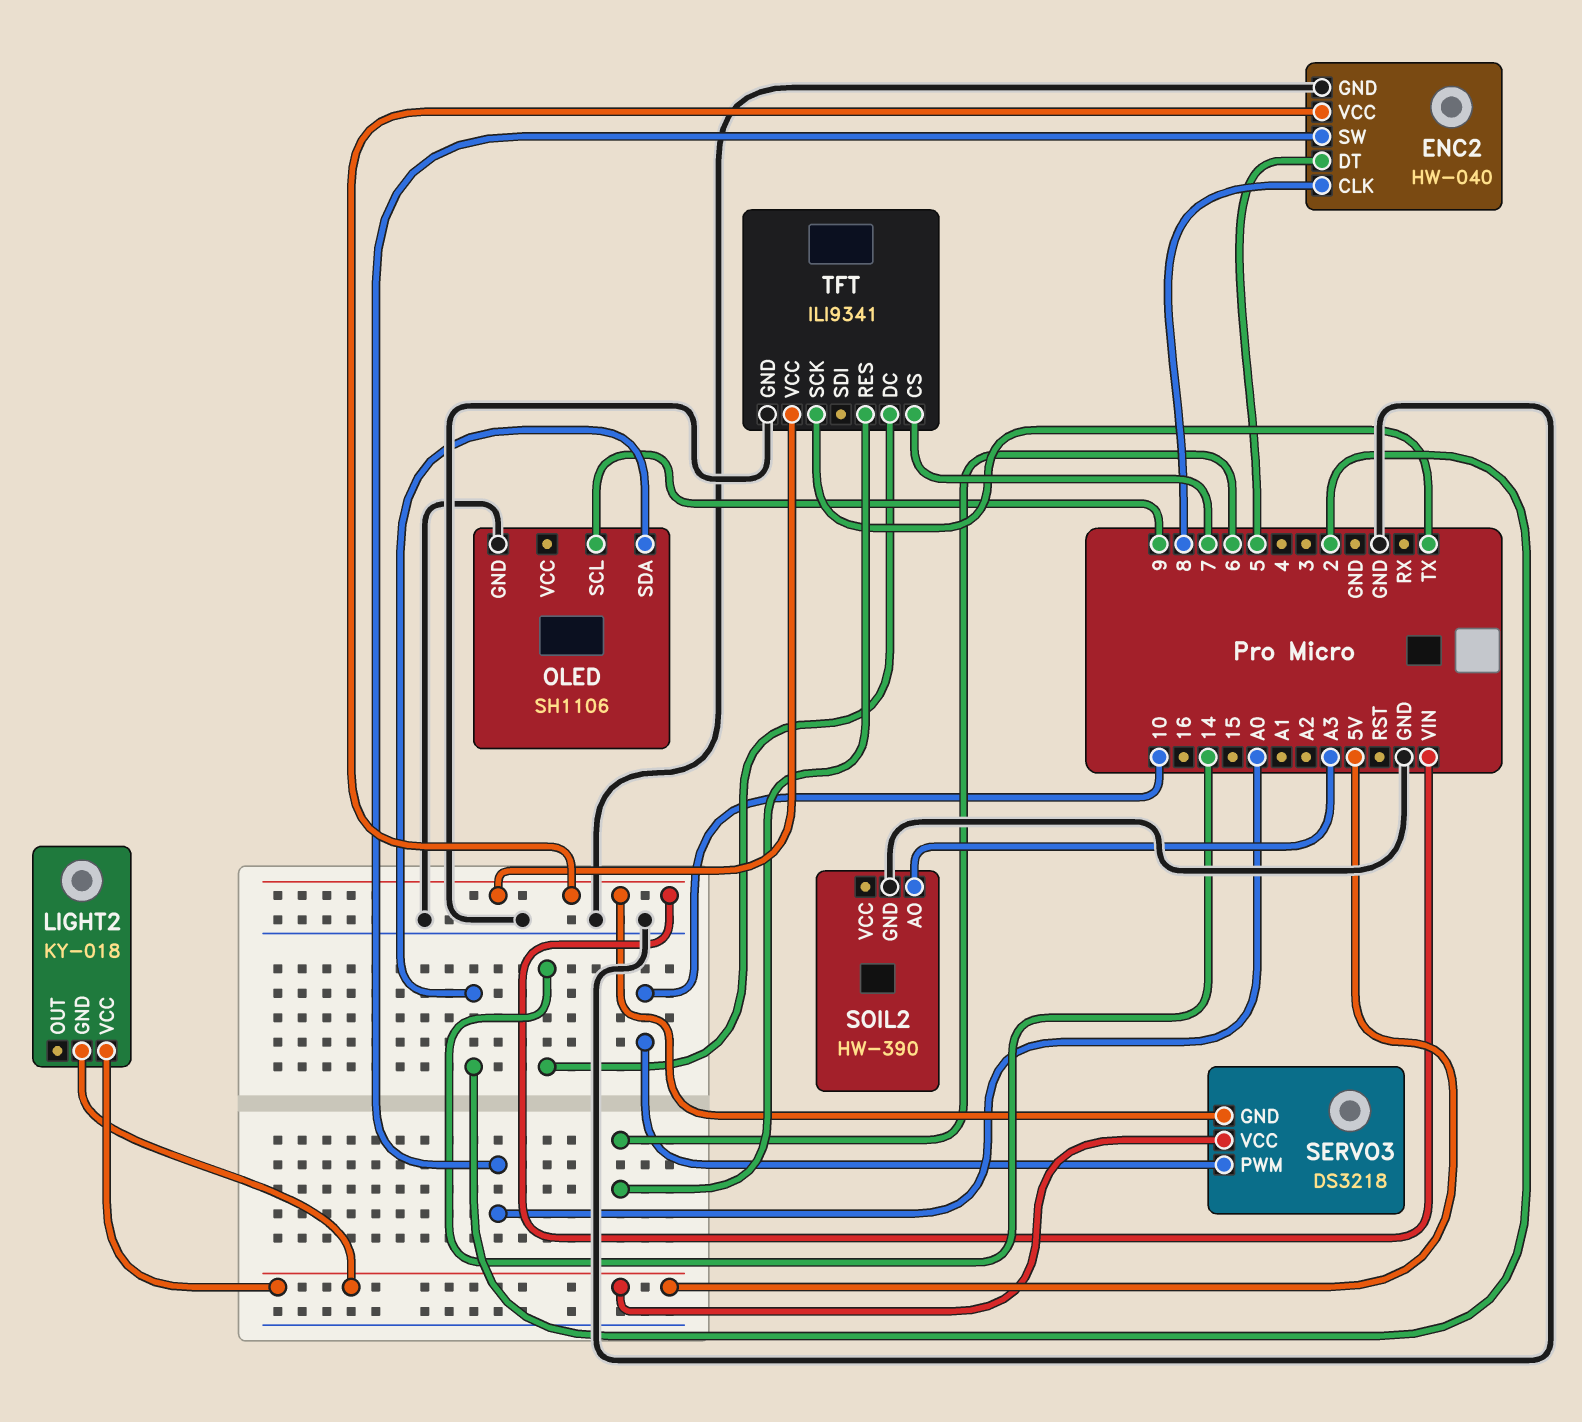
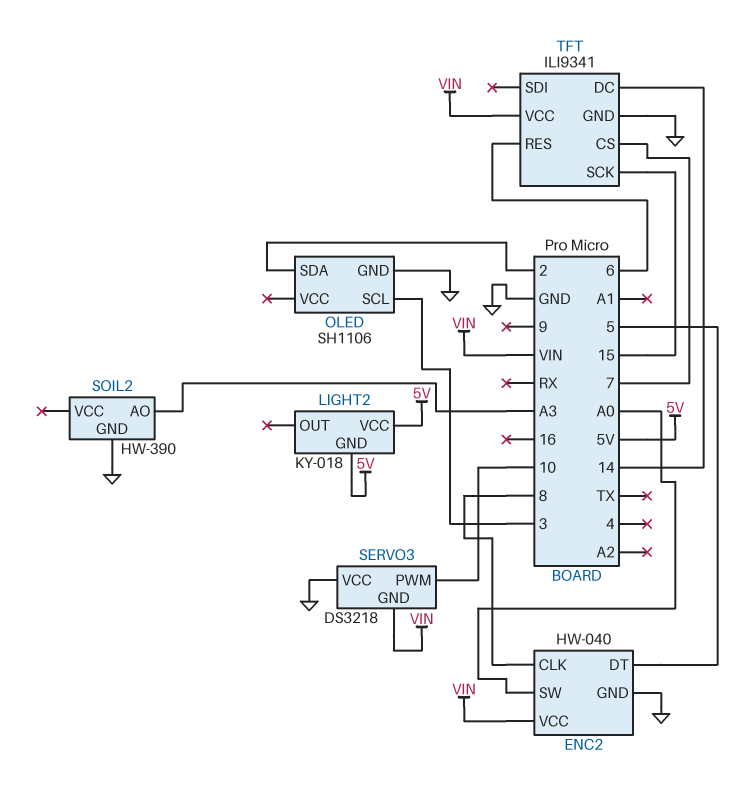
OLED pin SCL: 9 -> 3
SERVO3 pin VCC: 5V -> GND
TFT pin SCK: TX -> 15

